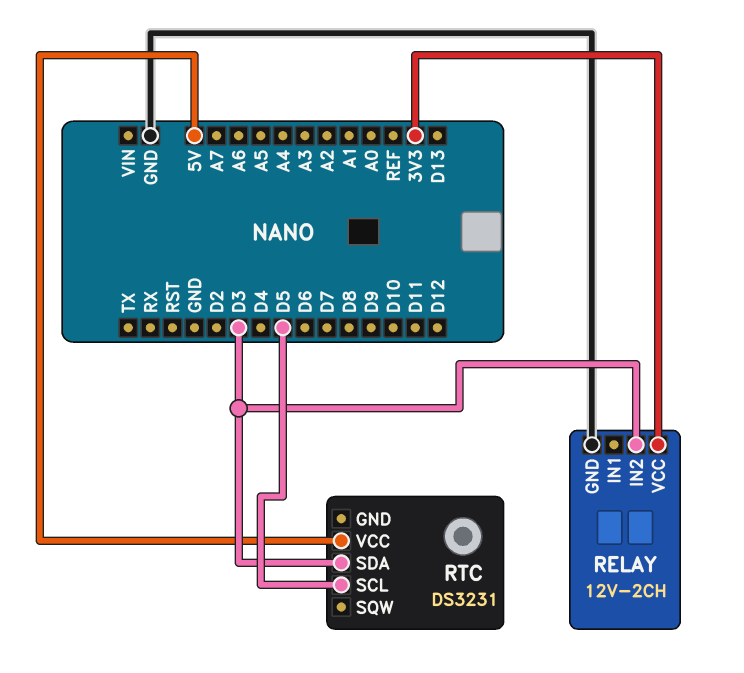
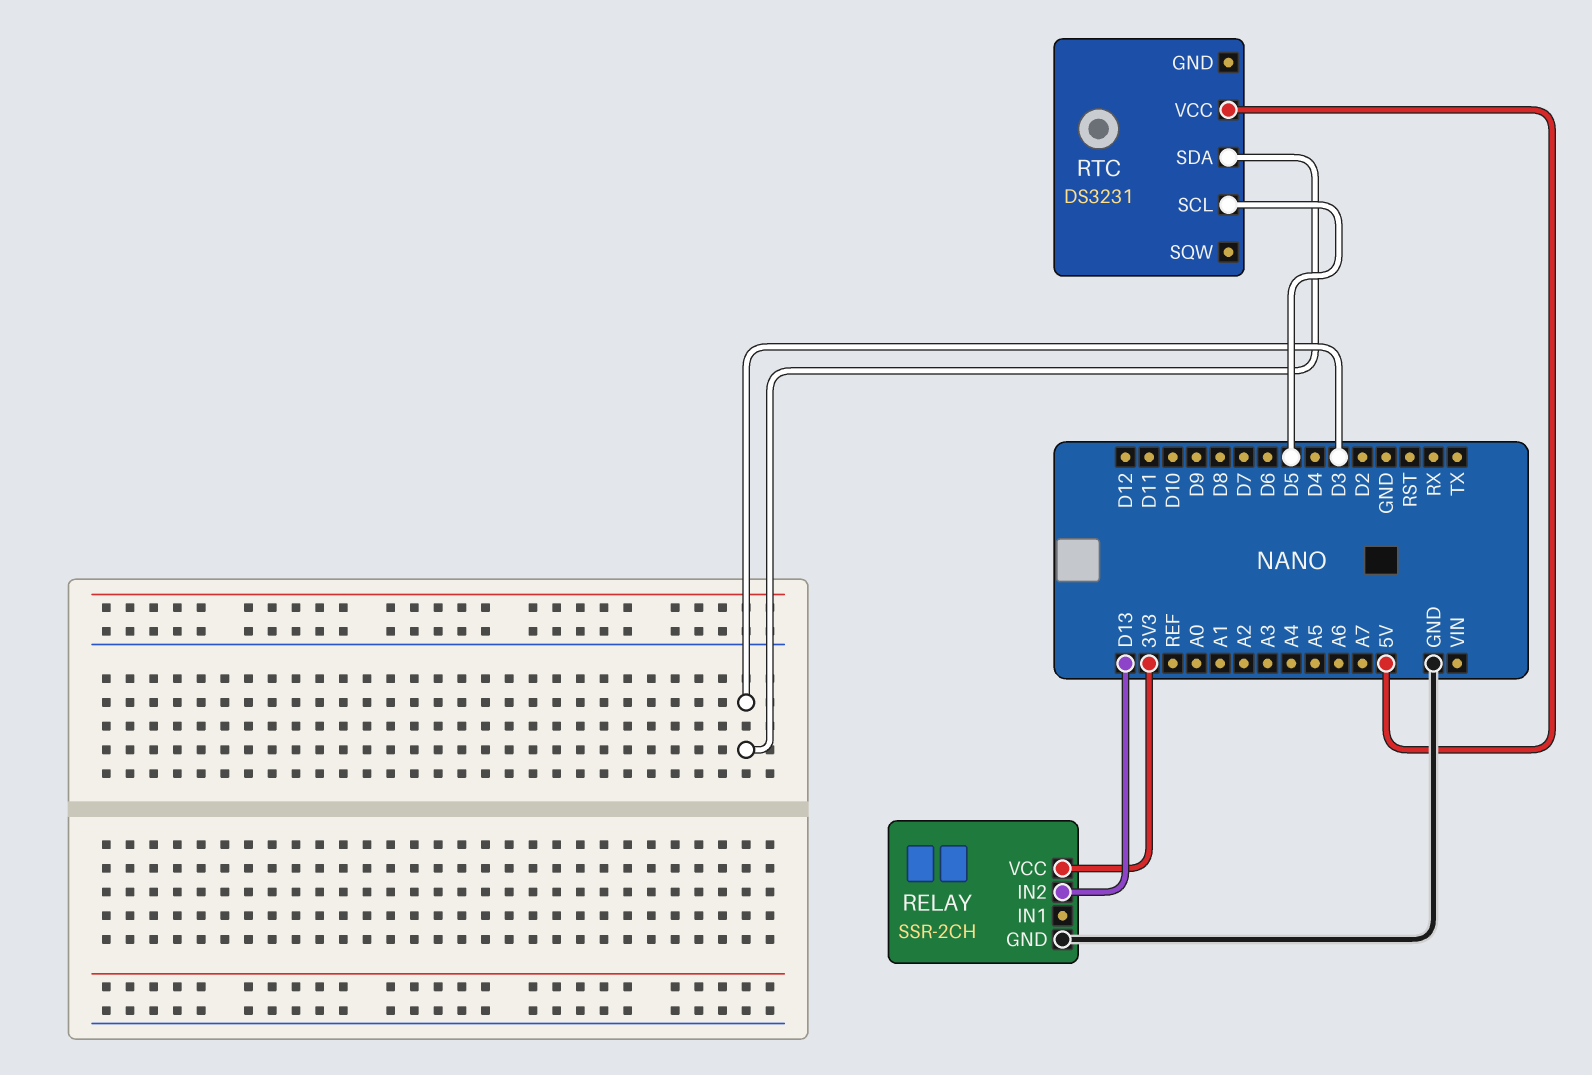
RELAY: 12V-2CH -> SSR-2CH
RELAY pin IN2: D3 -> D13

